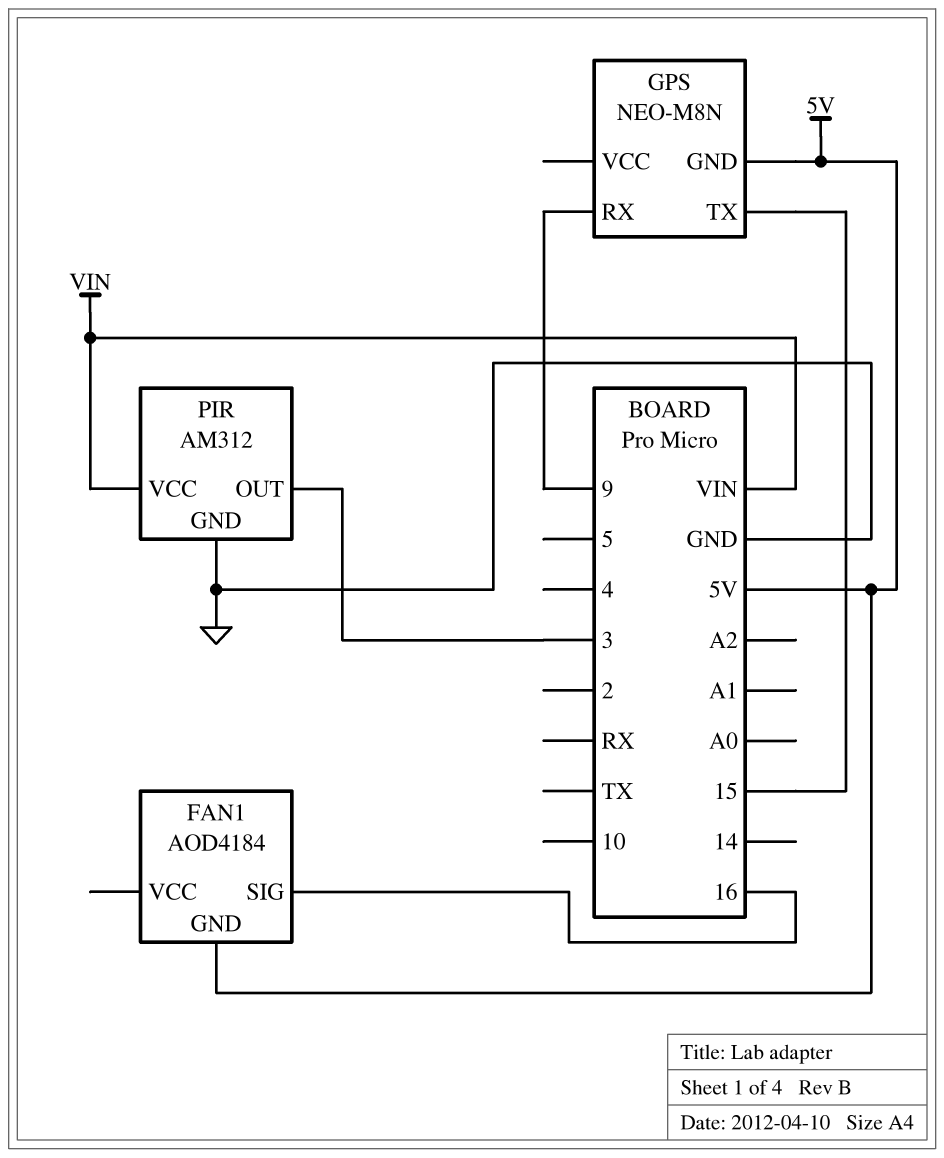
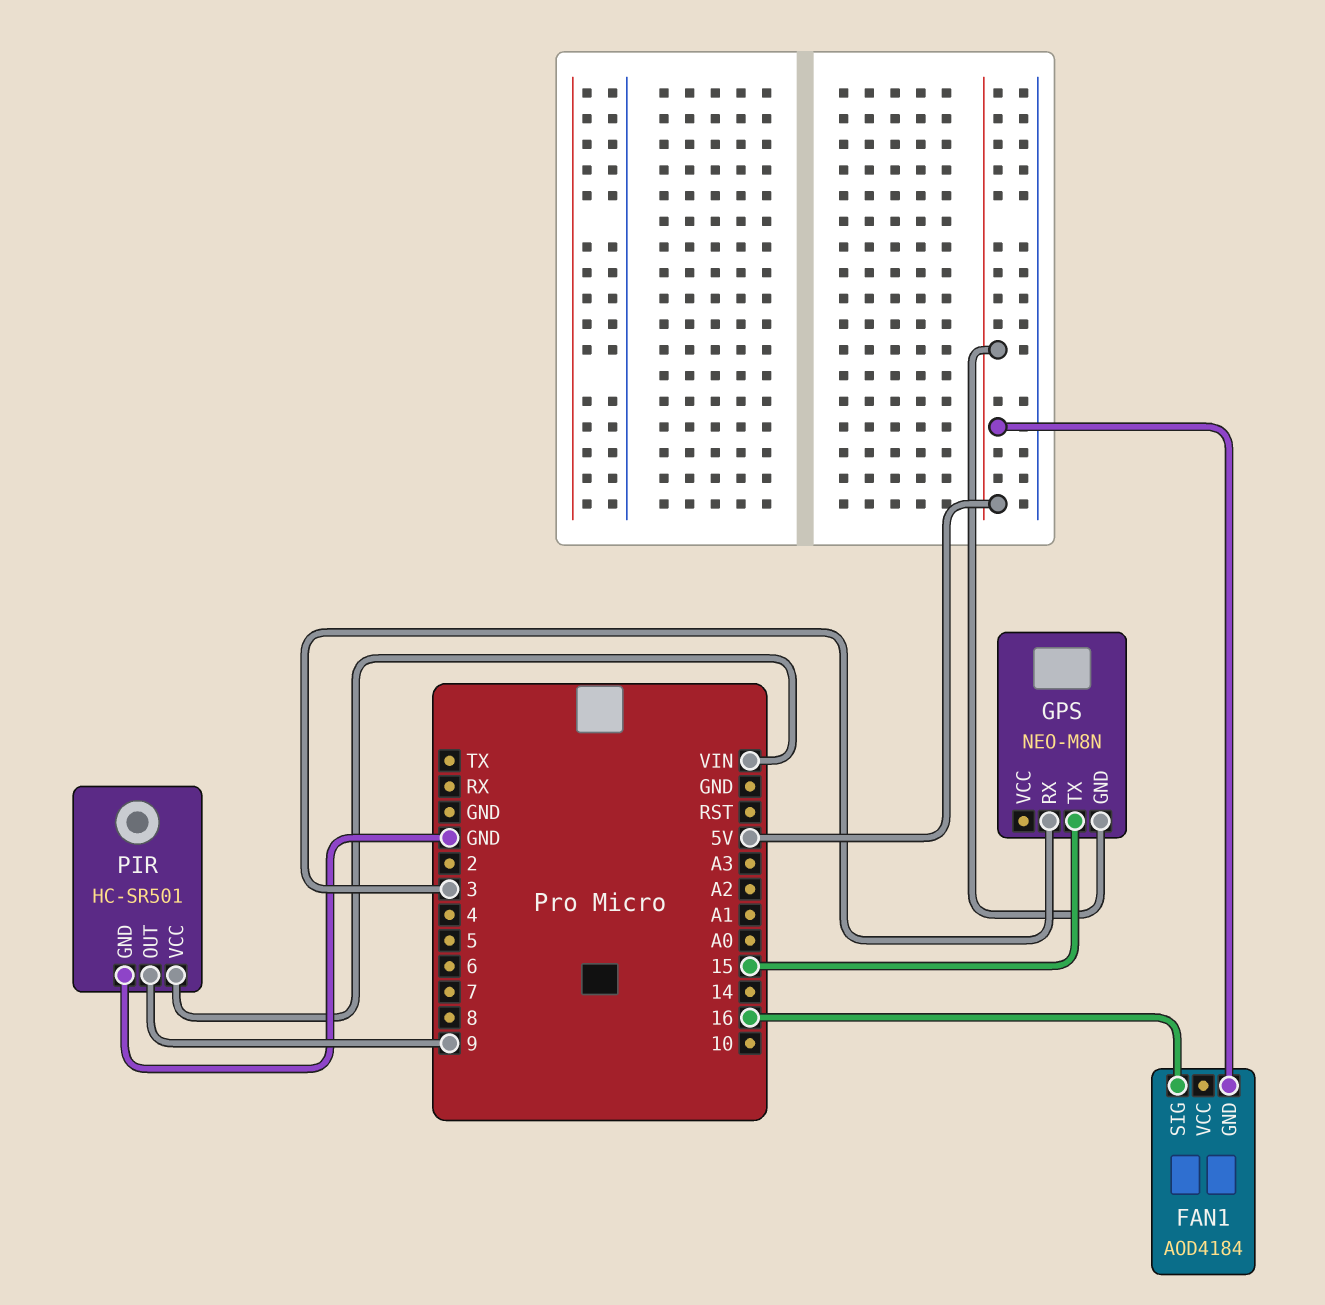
GPS pin RX: 9 -> 3
PIR: AM312 -> HC-SR501
PIR pin OUT: 3 -> 9

